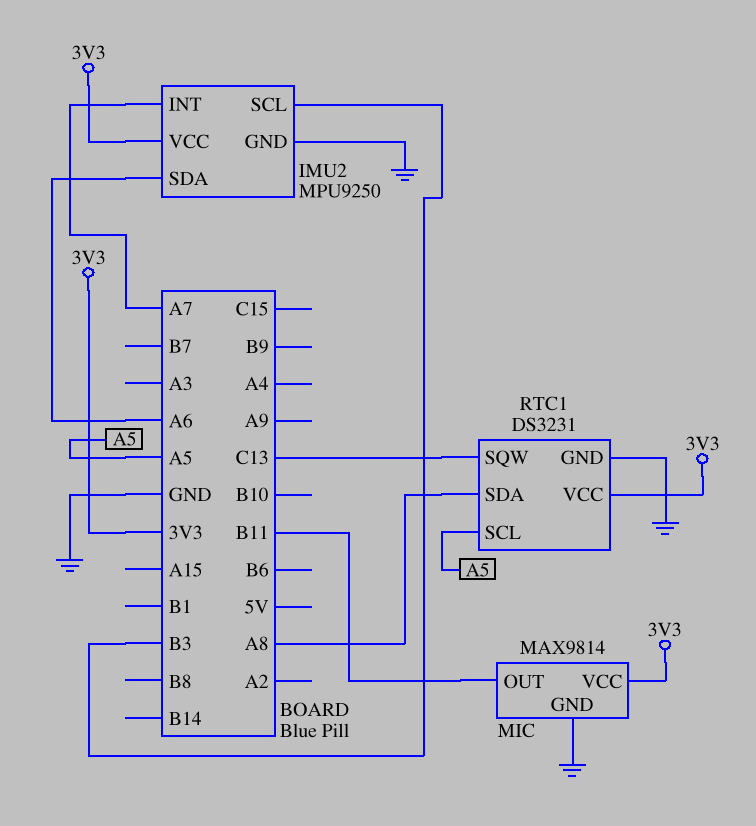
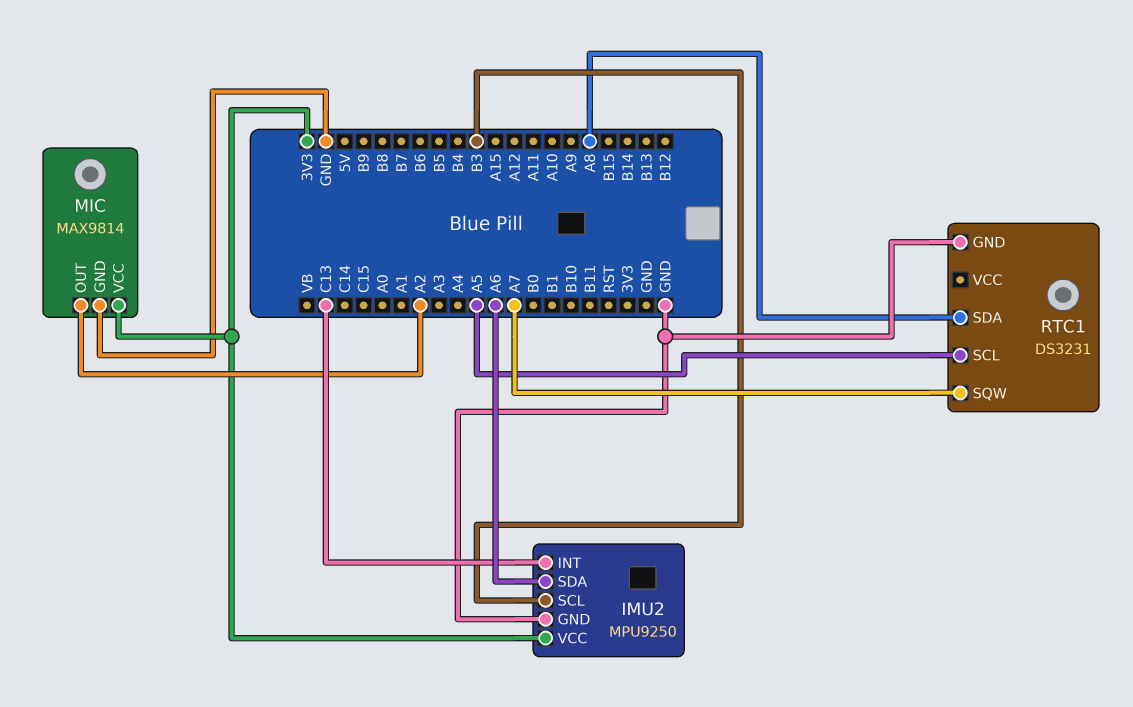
IMU2 pin INT: A7 -> C13
MIC pin OUT: B11 -> A2
RTC1 pin SQW: C13 -> A7
RTC1 pin VCC: 3V3 -> none

